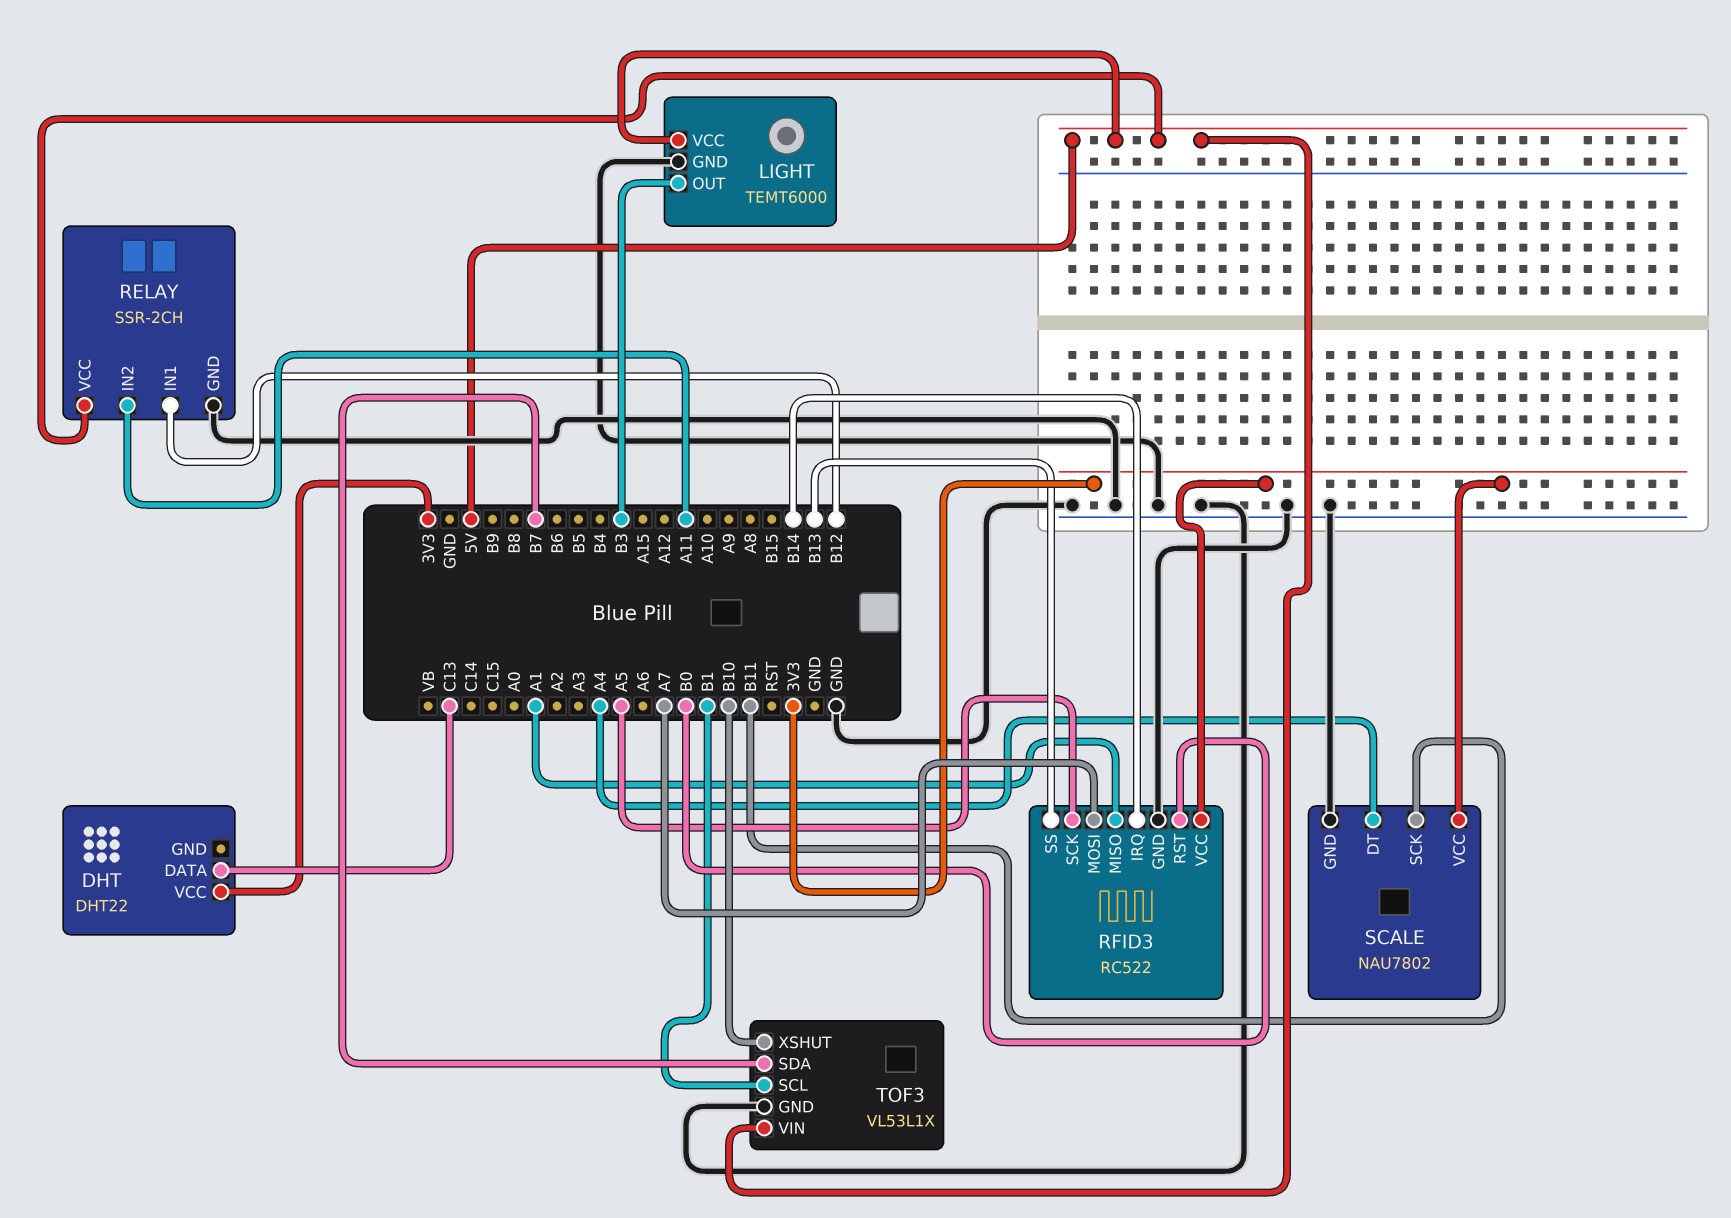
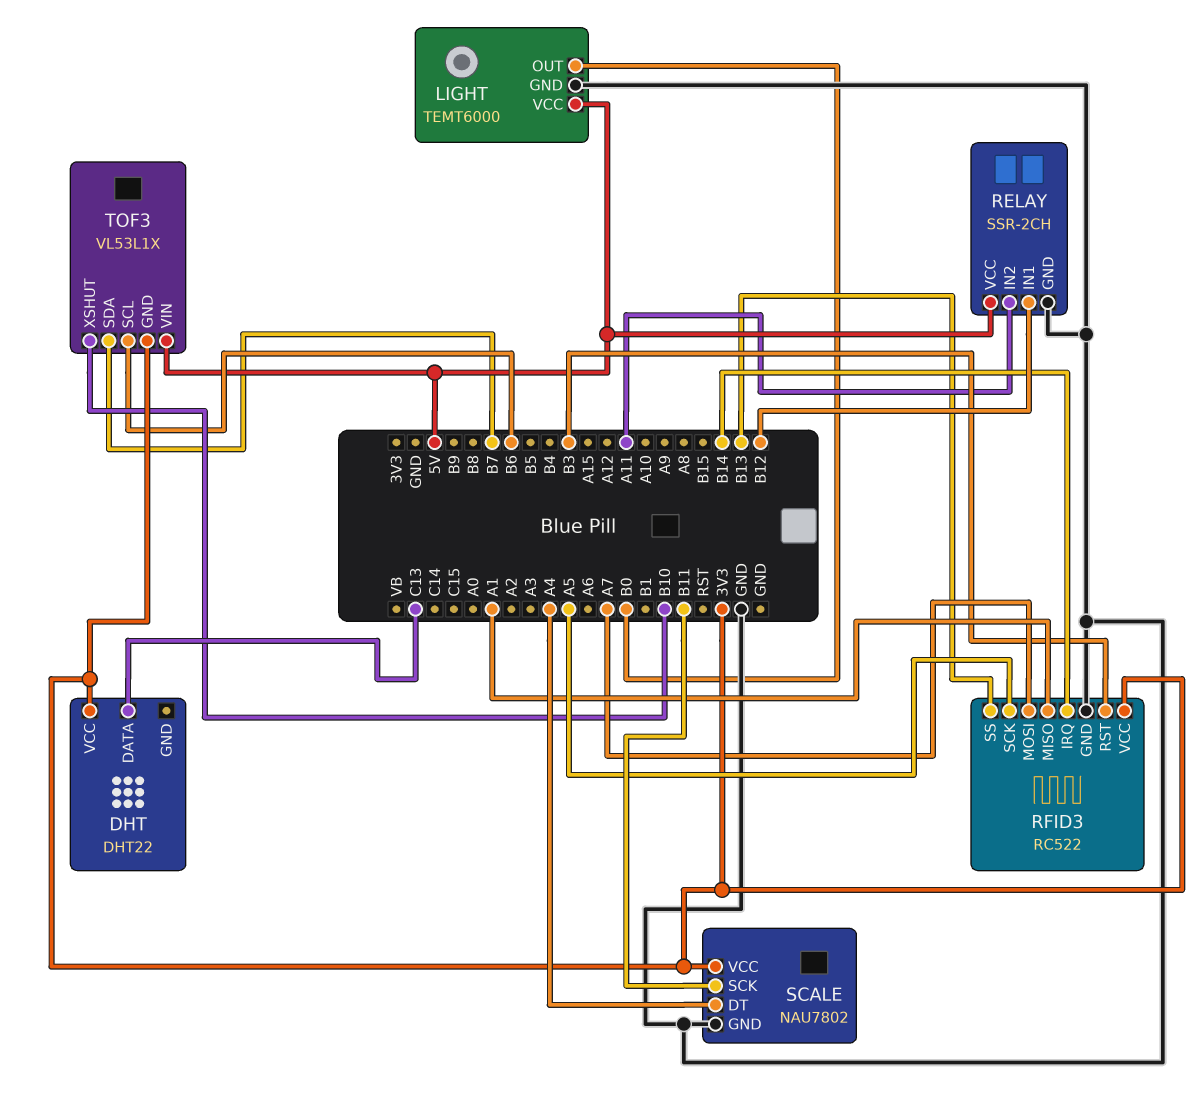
LIGHT pin OUT: B3 -> B0
RFID3 pin RST: B0 -> B3
TOF3 pin GND: GND -> 3V3
TOF3 pin SCL: B1 -> B6

